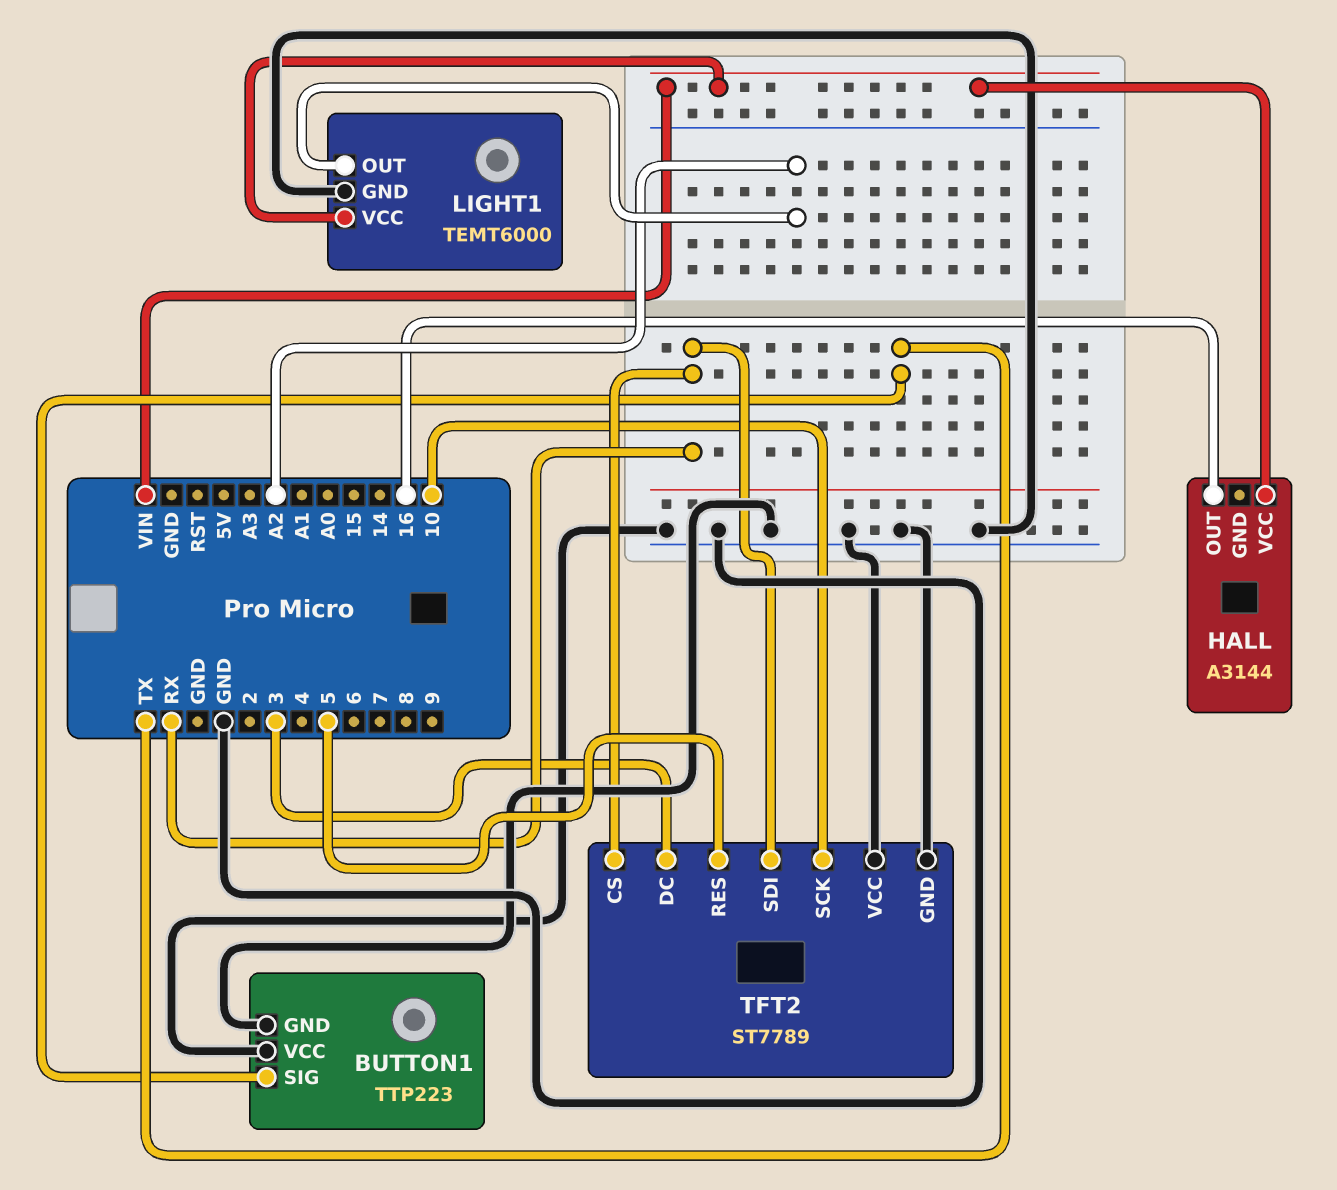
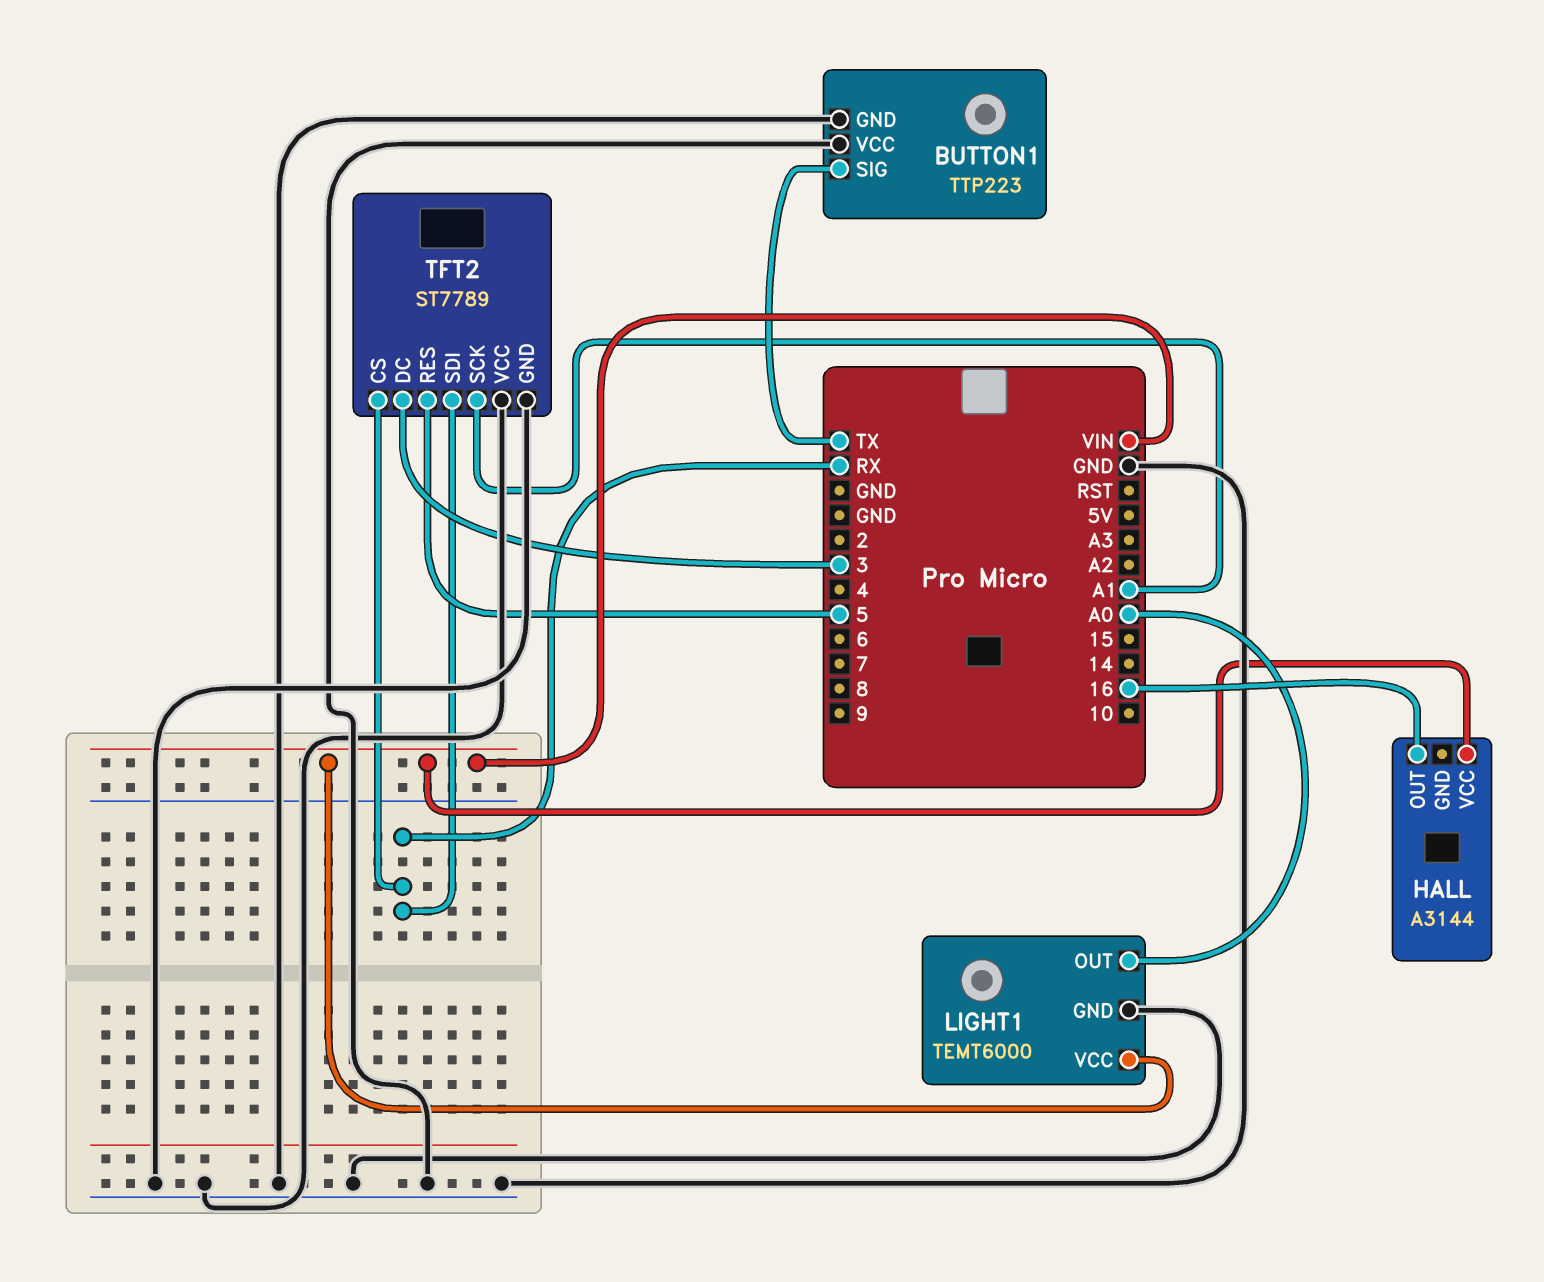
LIGHT1 pin OUT: A2 -> A0
TFT2 pin SCK: 10 -> A1

